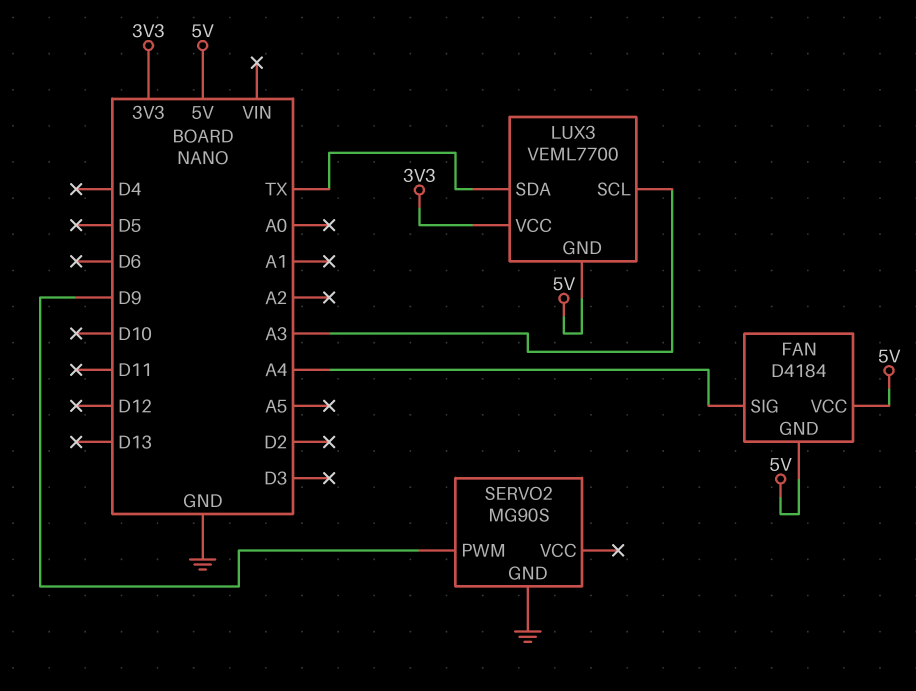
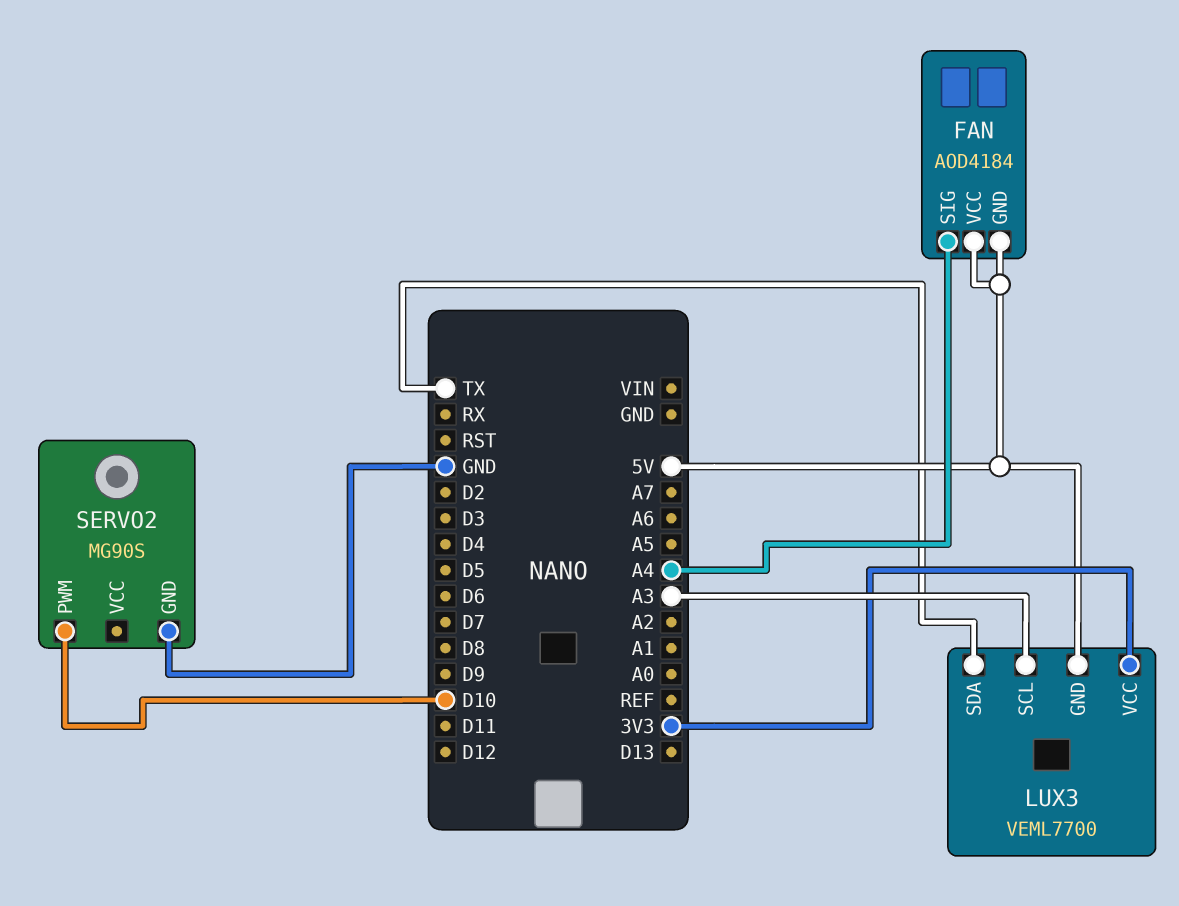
FAN: D4184 -> AOD4184
SERVO2 pin PWM: D9 -> D10

